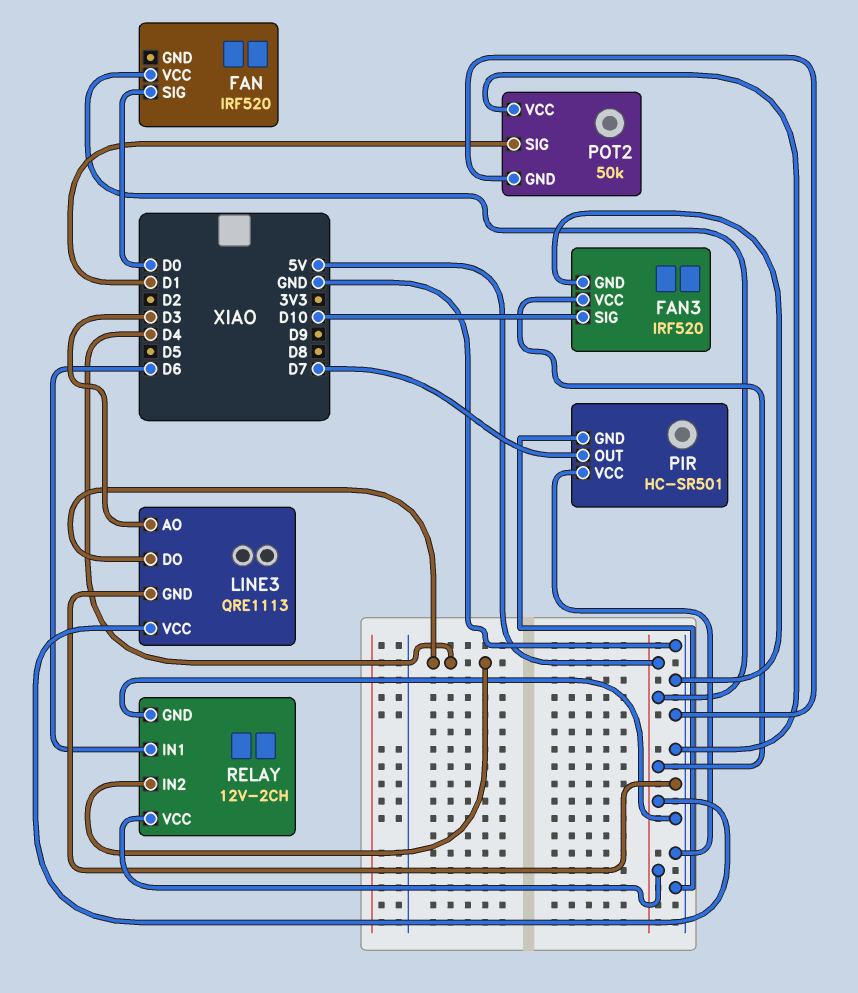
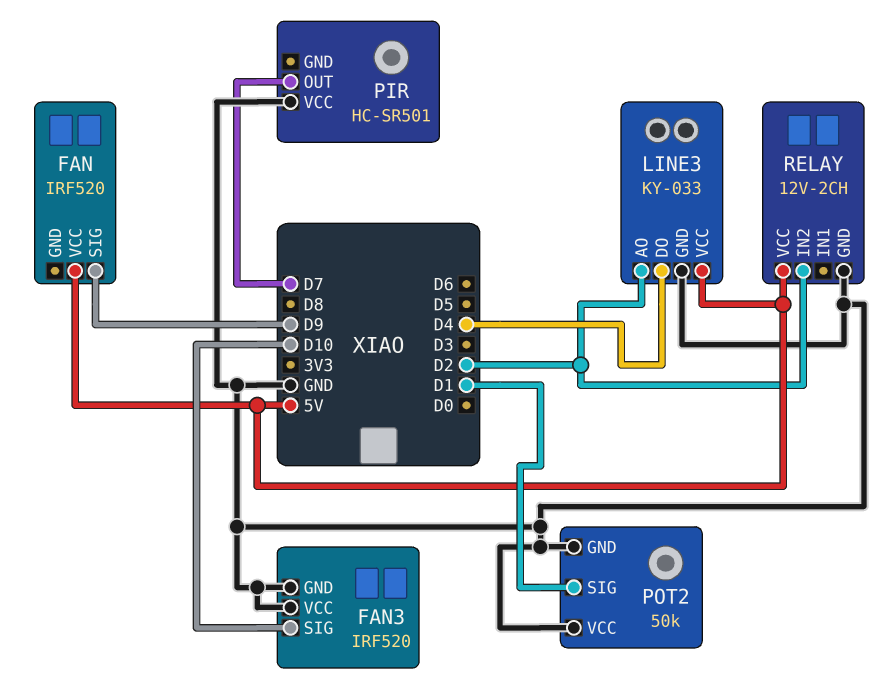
FAN pin SIG: D0 -> D9
FAN3 pin VCC: 5V -> GND
LINE3: QRE1113 -> KY-033
LINE3 pin AO: D3 -> D2
PIR pin GND: GND -> none
RELAY pin IN1: D6 -> none
RELAY pin IN2: D4 -> D2

